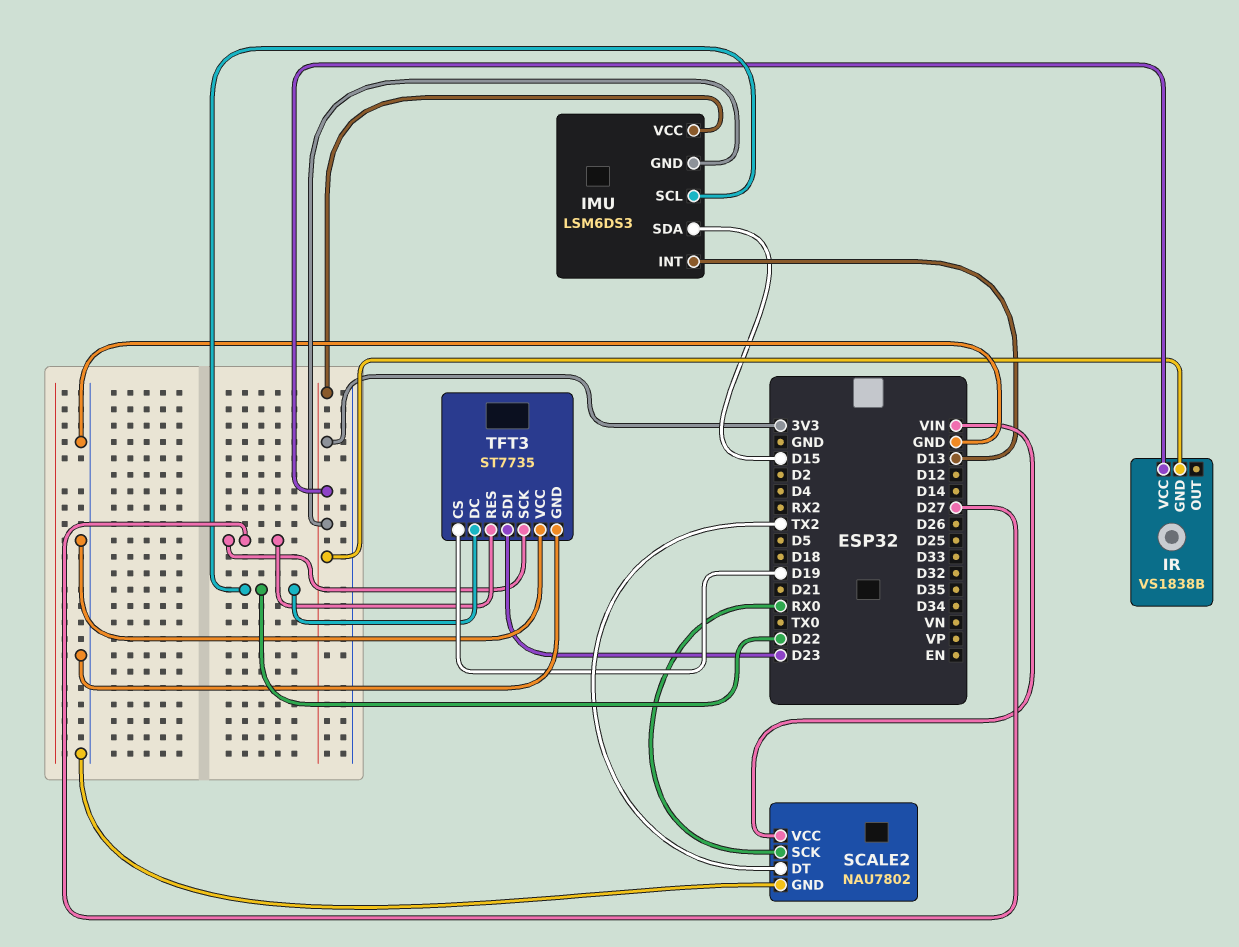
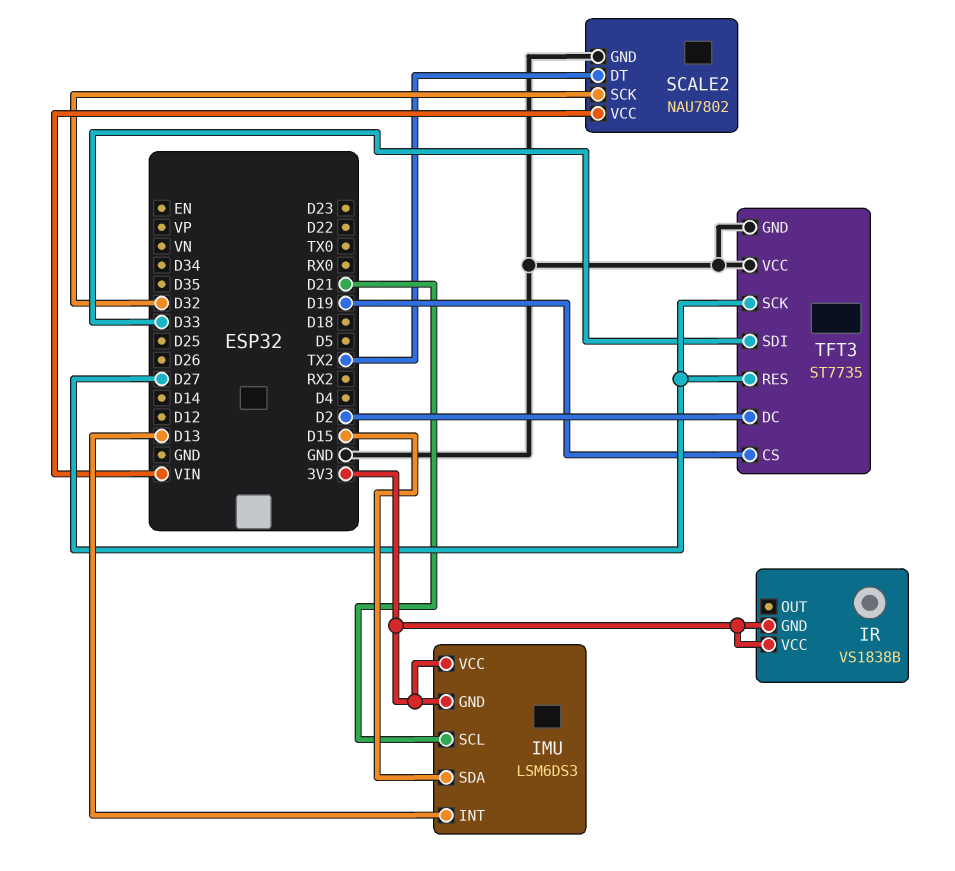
IMU pin SCL: D22 -> D21
SCALE2 pin SCK: RX0 -> D32
TFT3 pin DC: D22 -> D2
TFT3 pin SDI: D23 -> D33

